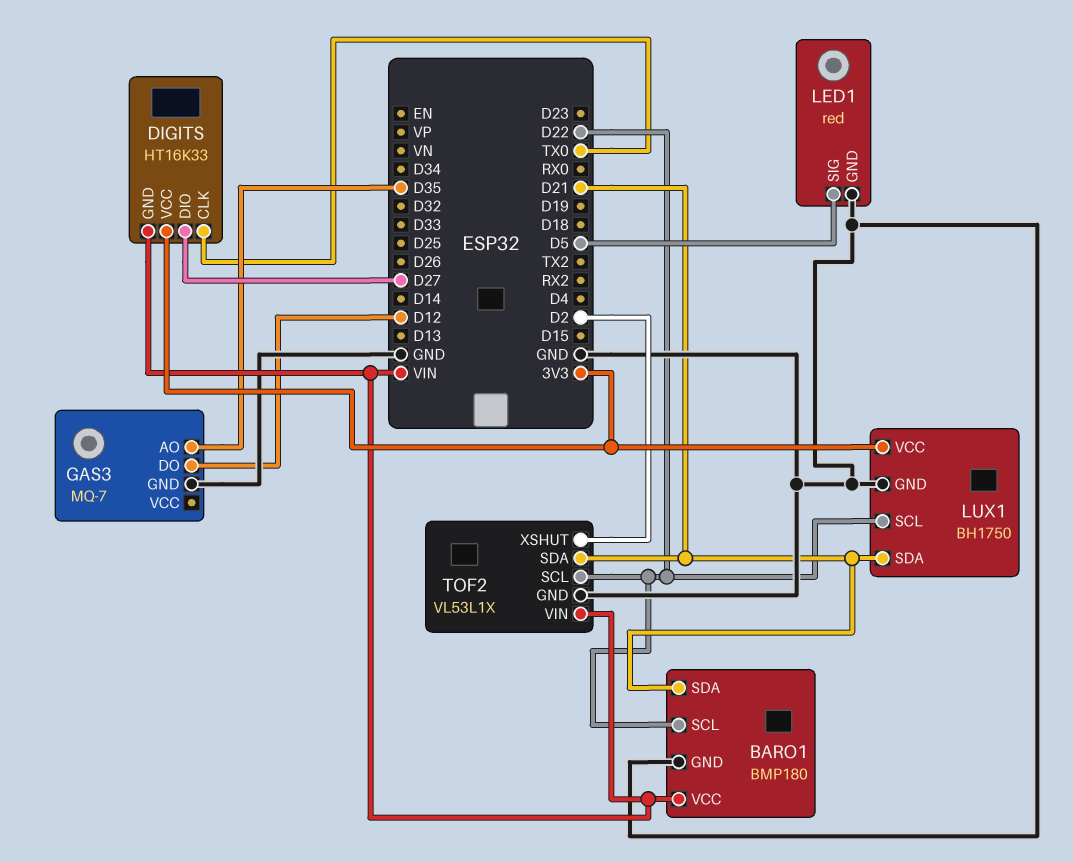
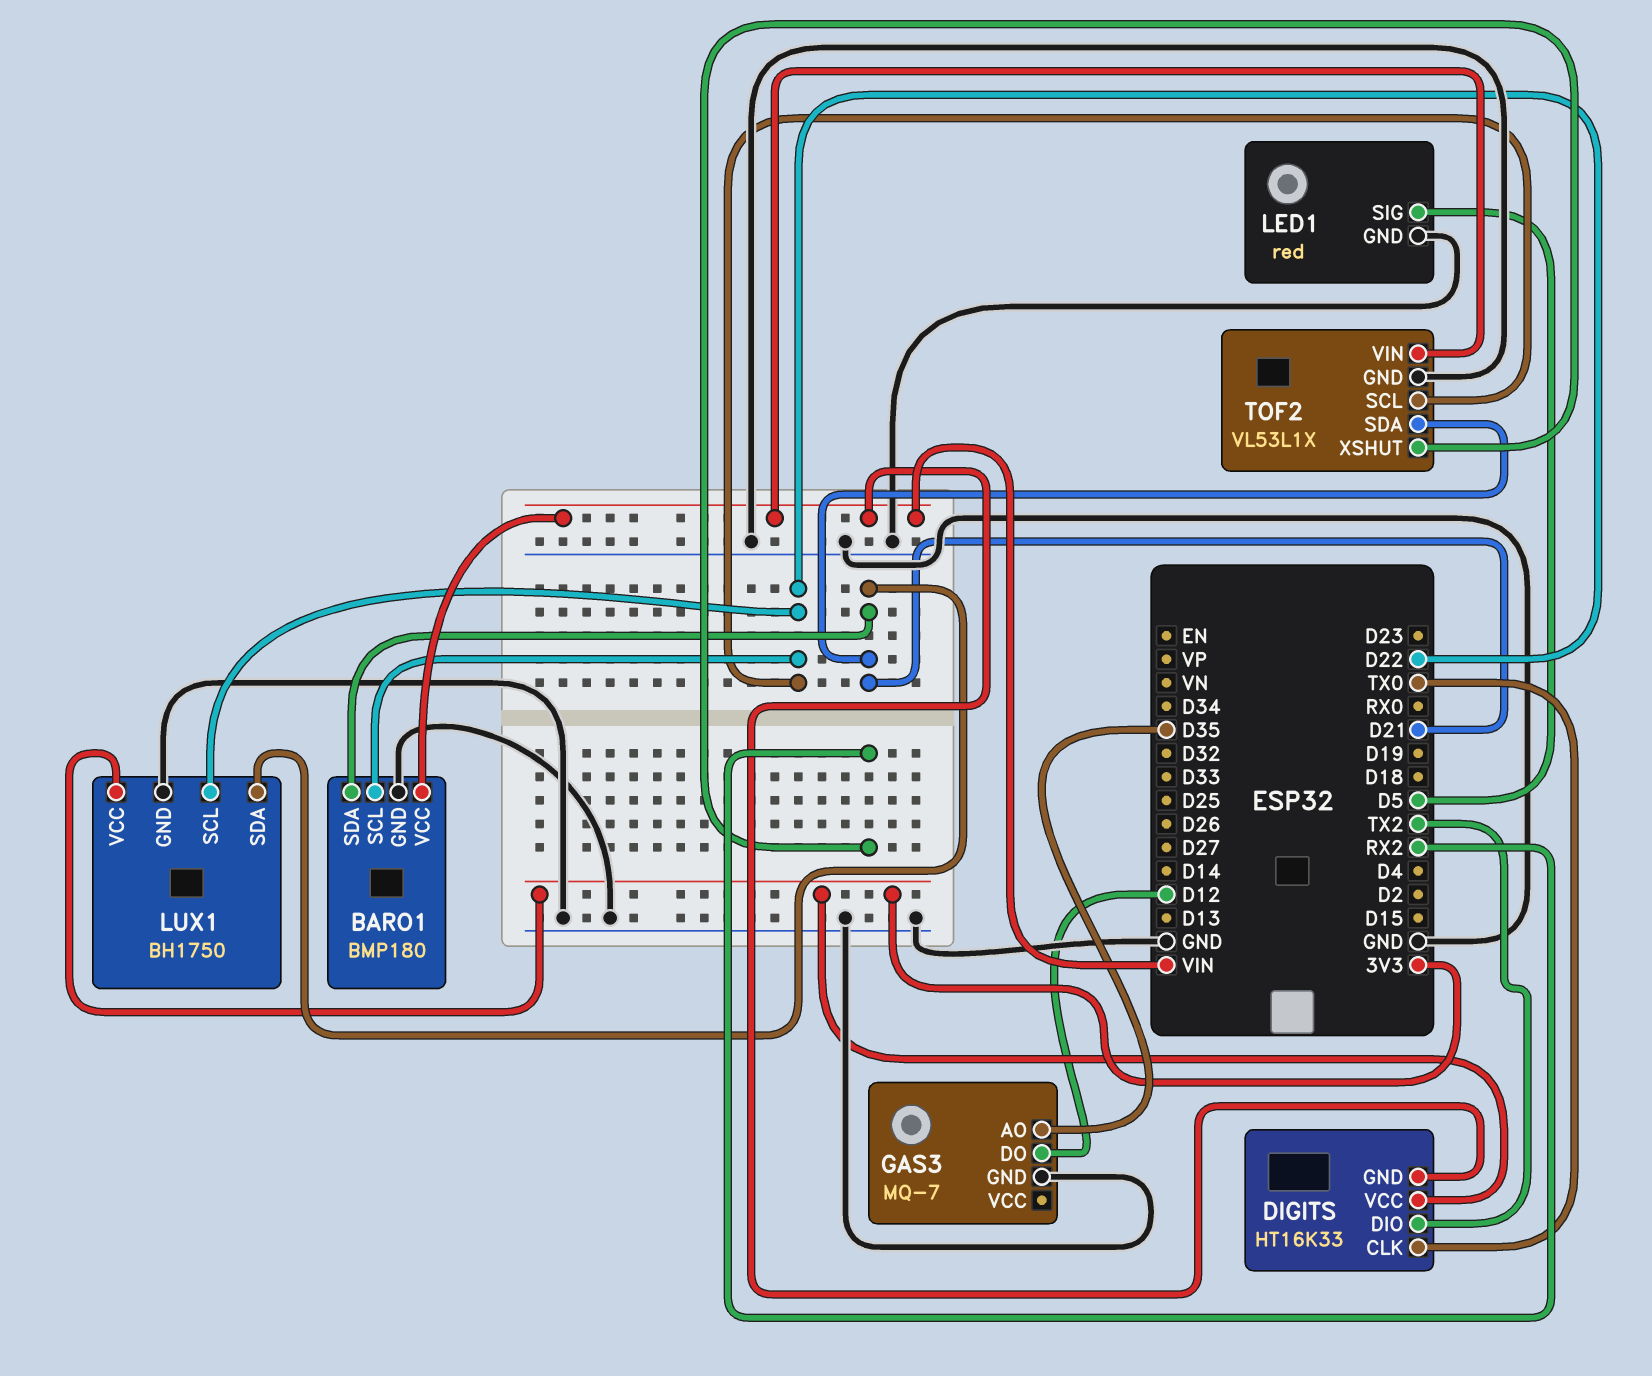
DIGITS pin DIO: D27 -> TX2
TOF2 pin XSHUT: D2 -> RX2

